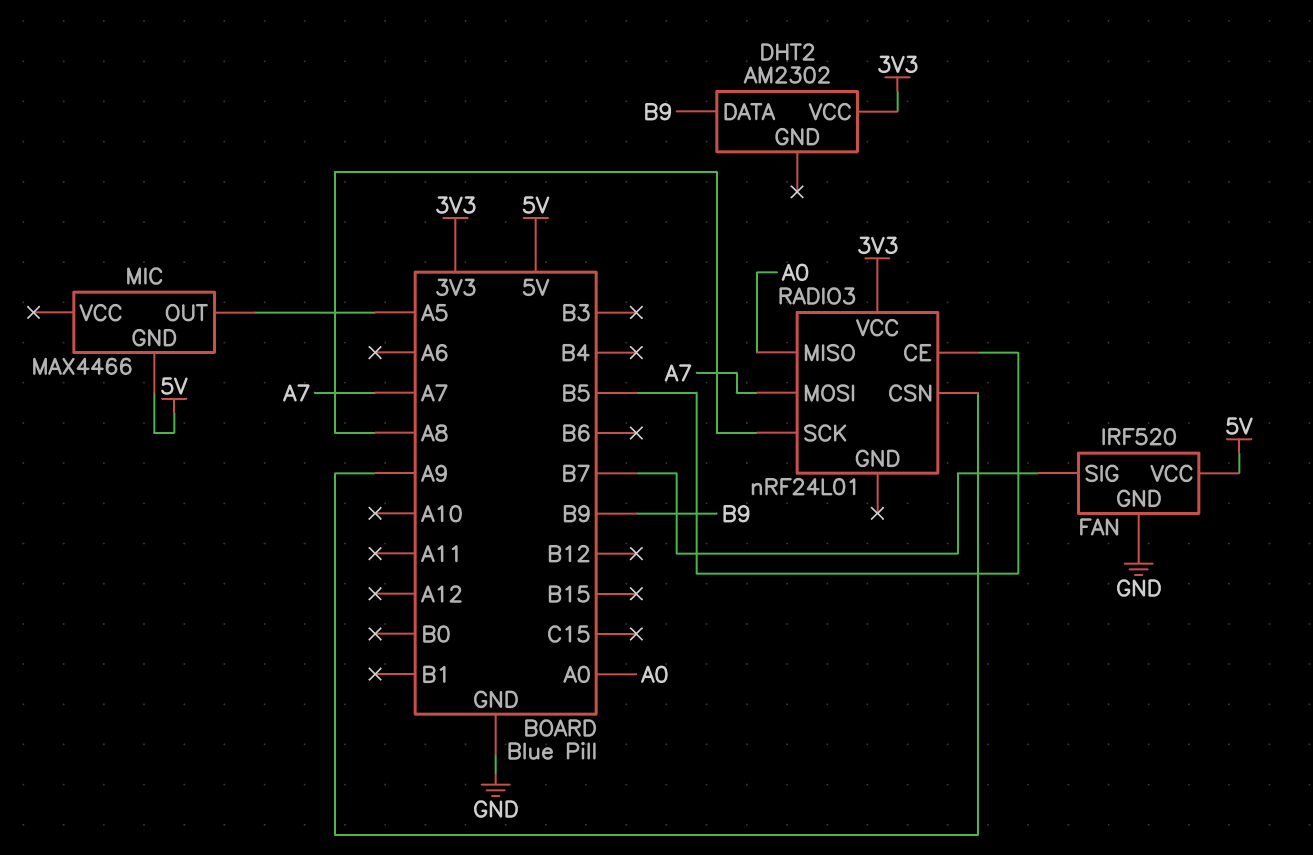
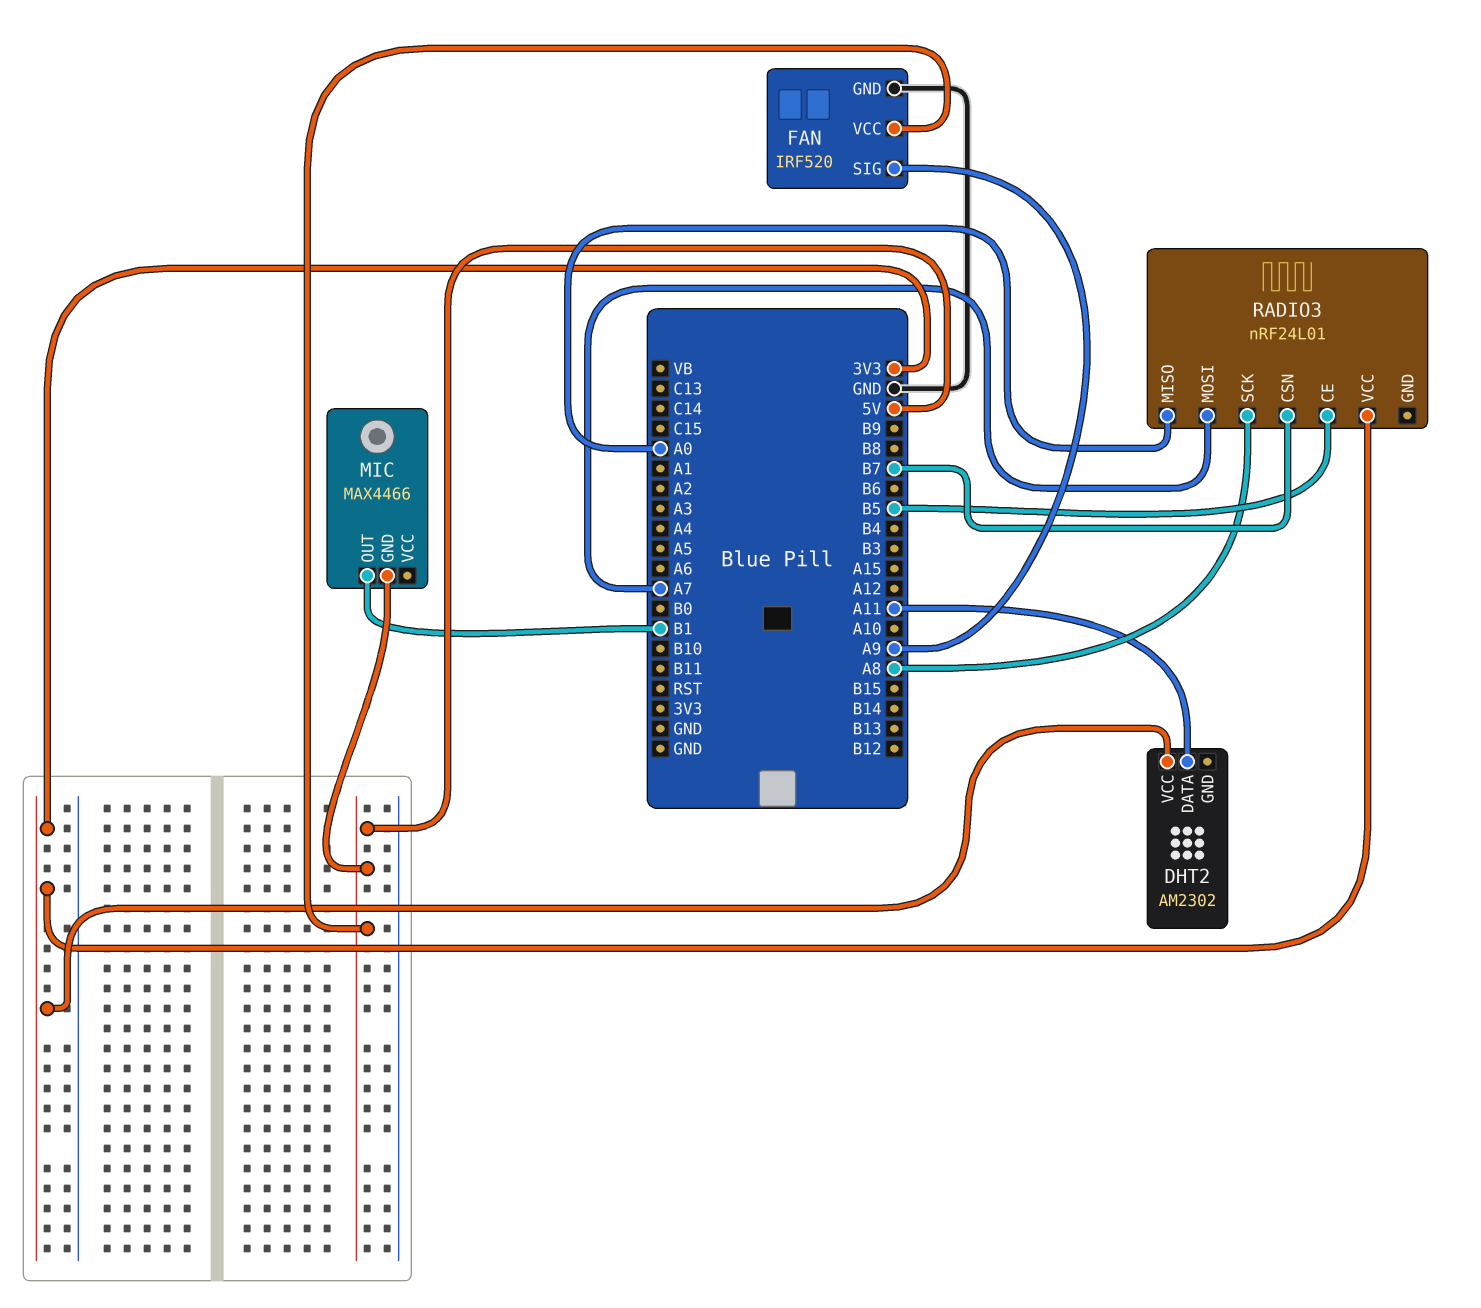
DHT2 pin DATA: B9 -> A11
FAN pin SIG: B7 -> A9
MIC pin OUT: A5 -> B1
RADIO3 pin CSN: A9 -> B7

